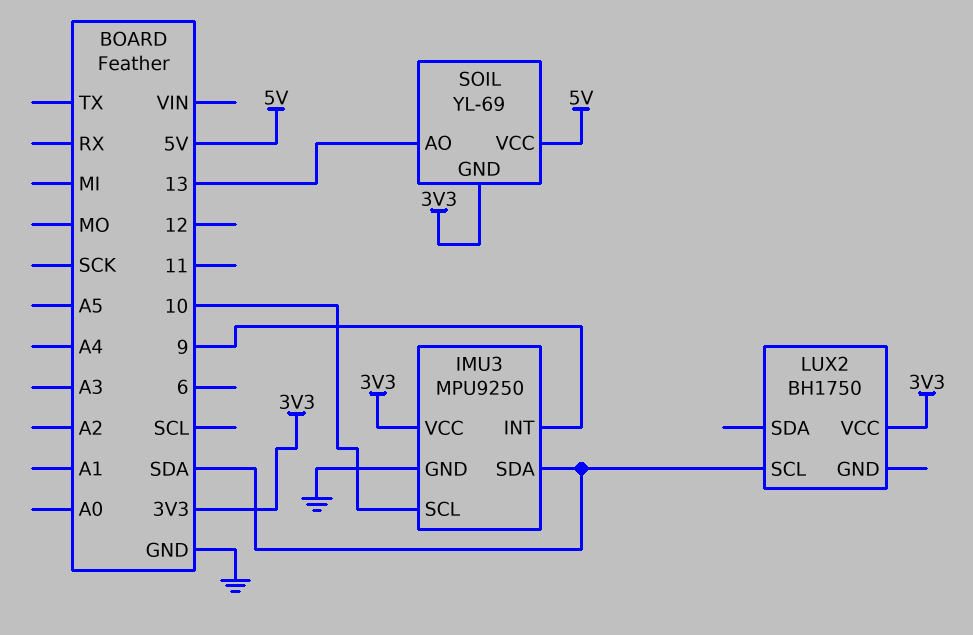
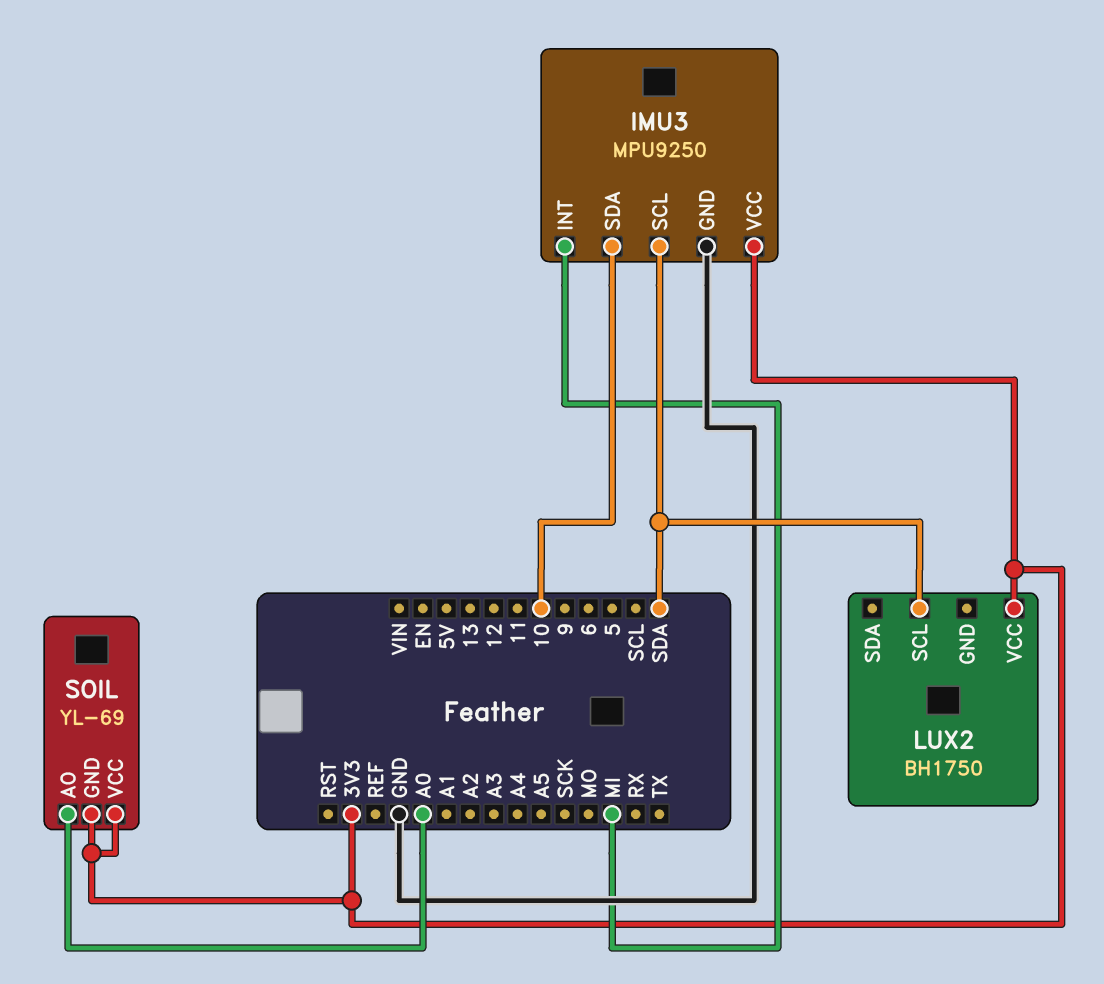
IMU3 pin INT: 9 -> MI
IMU3 pin SCL: 10 -> SDA
IMU3 pin SDA: SDA -> 10
SOIL pin AO: 13 -> A0
SOIL pin VCC: 5V -> 3V3

